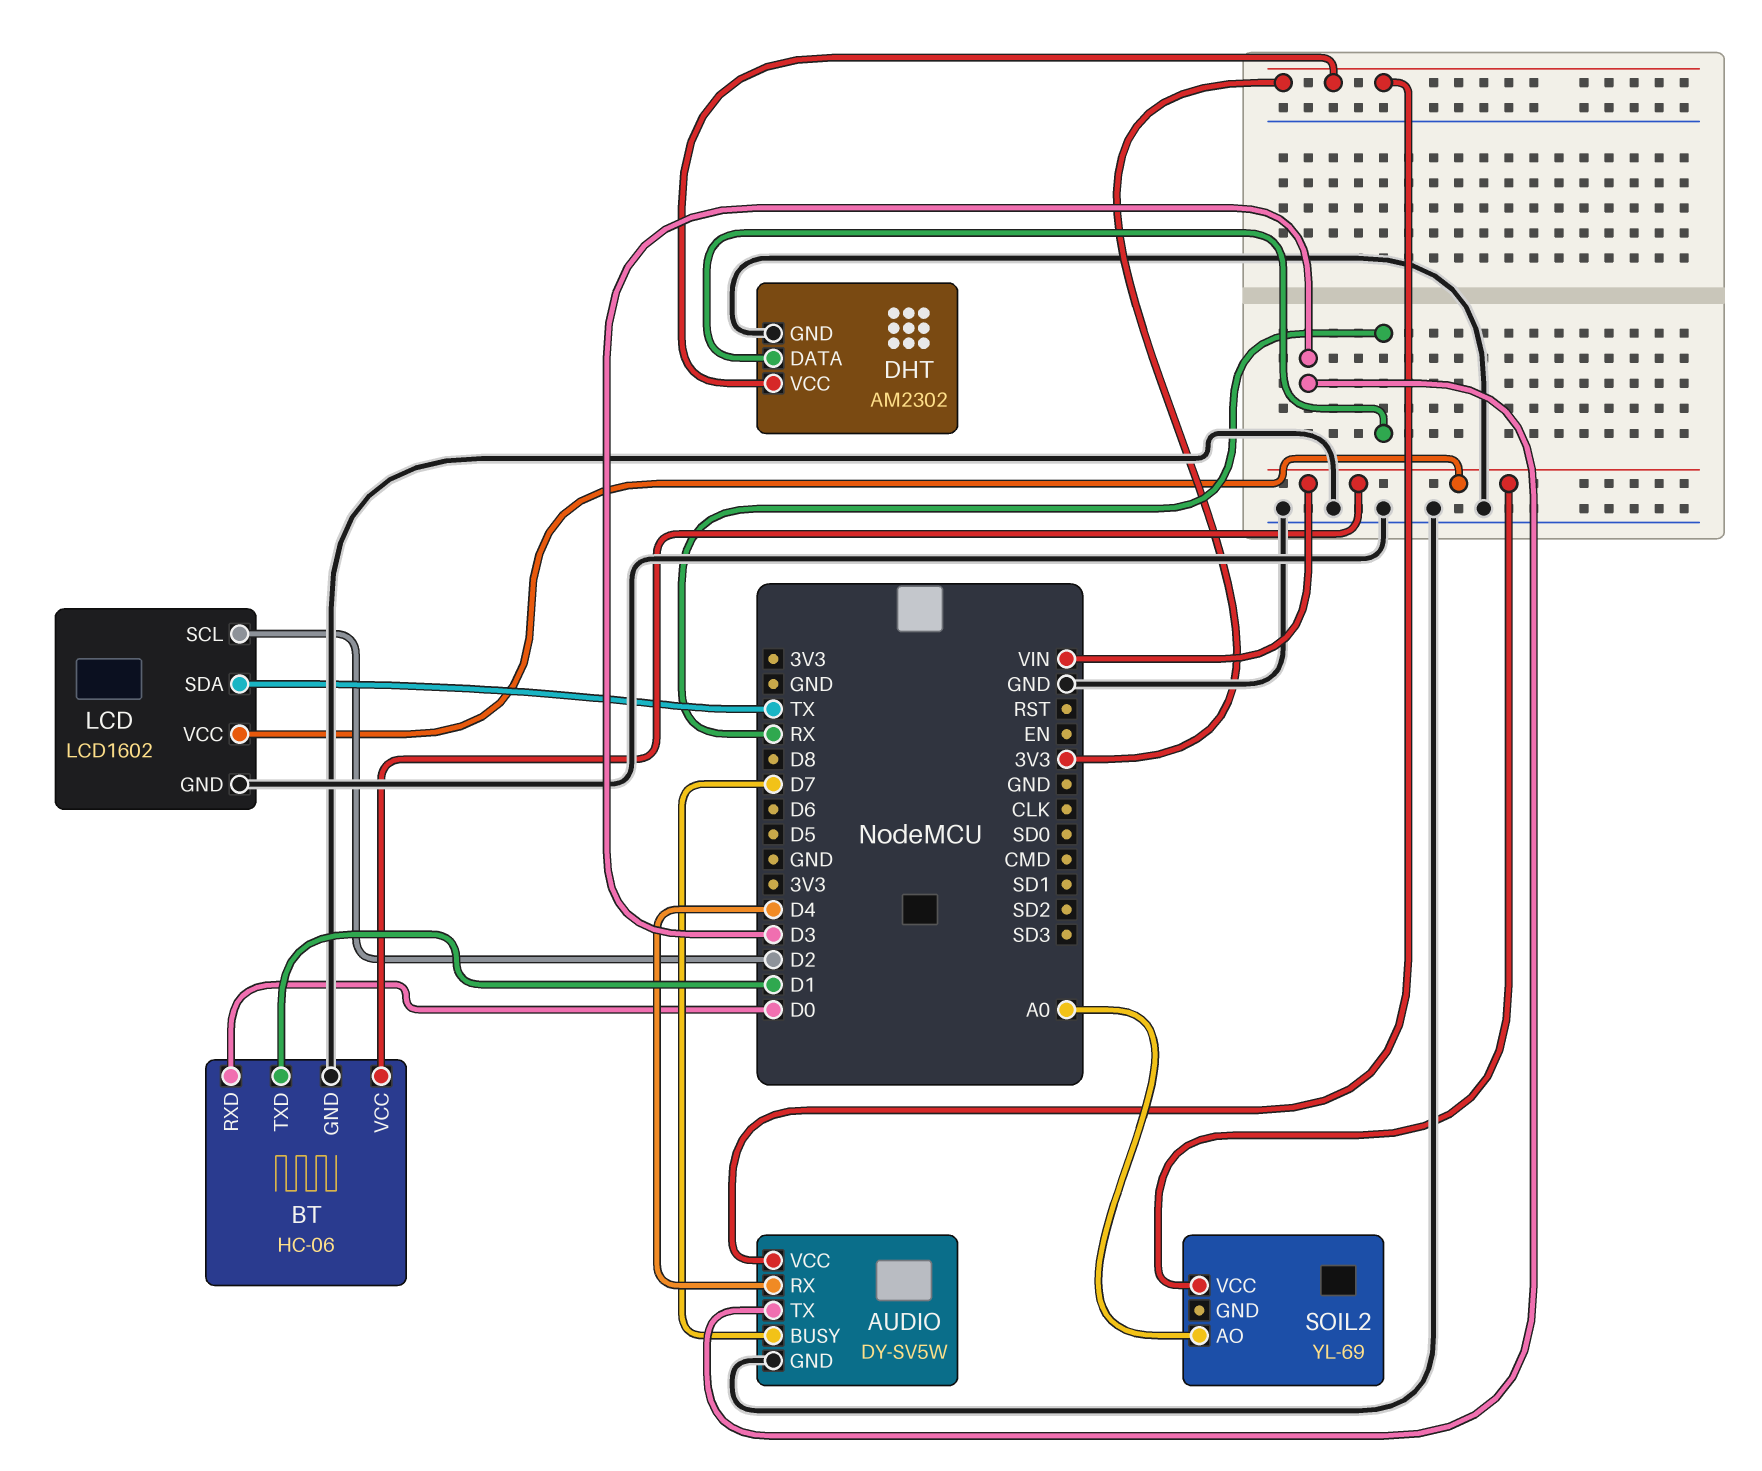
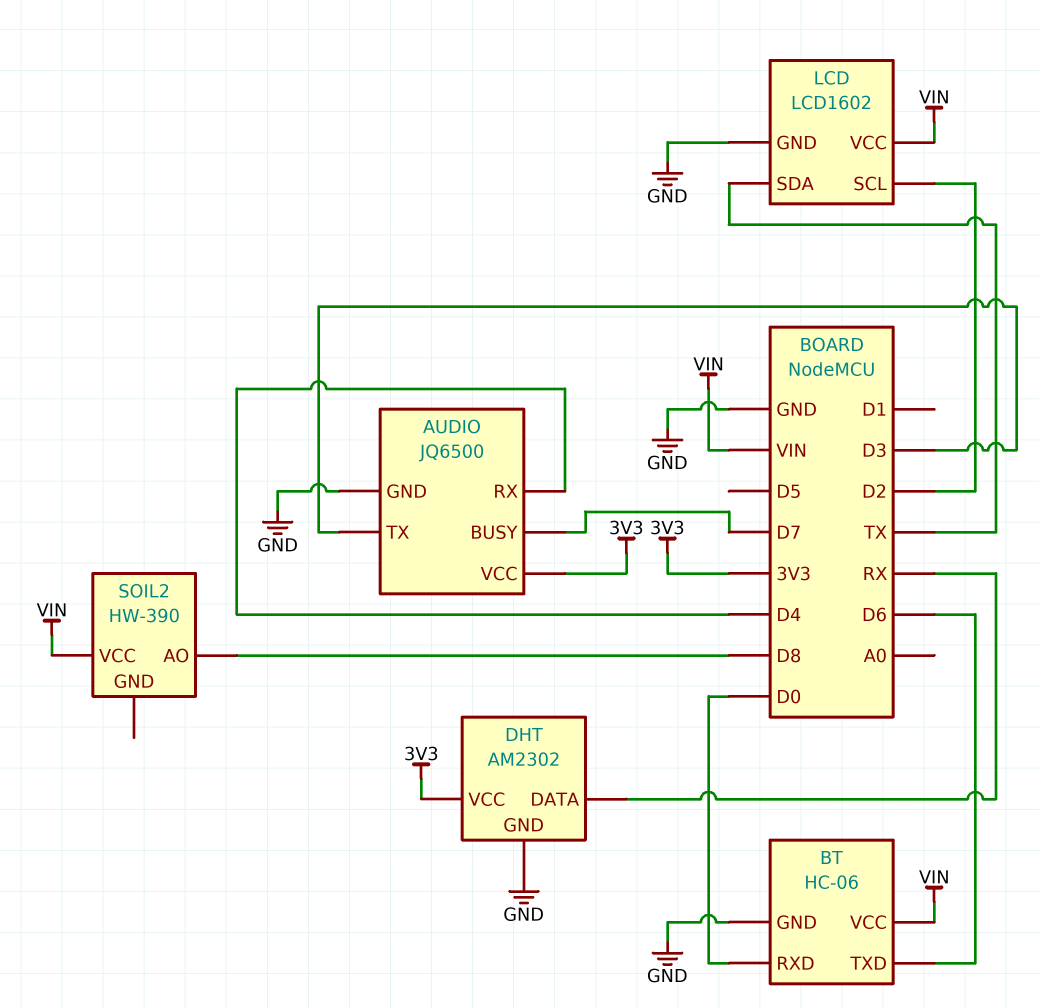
AUDIO: DY-SV5W -> JQ6500
BT pin TXD: D1 -> D6
SOIL2: YL-69 -> HW-390
SOIL2 pin AO: A0 -> D8

